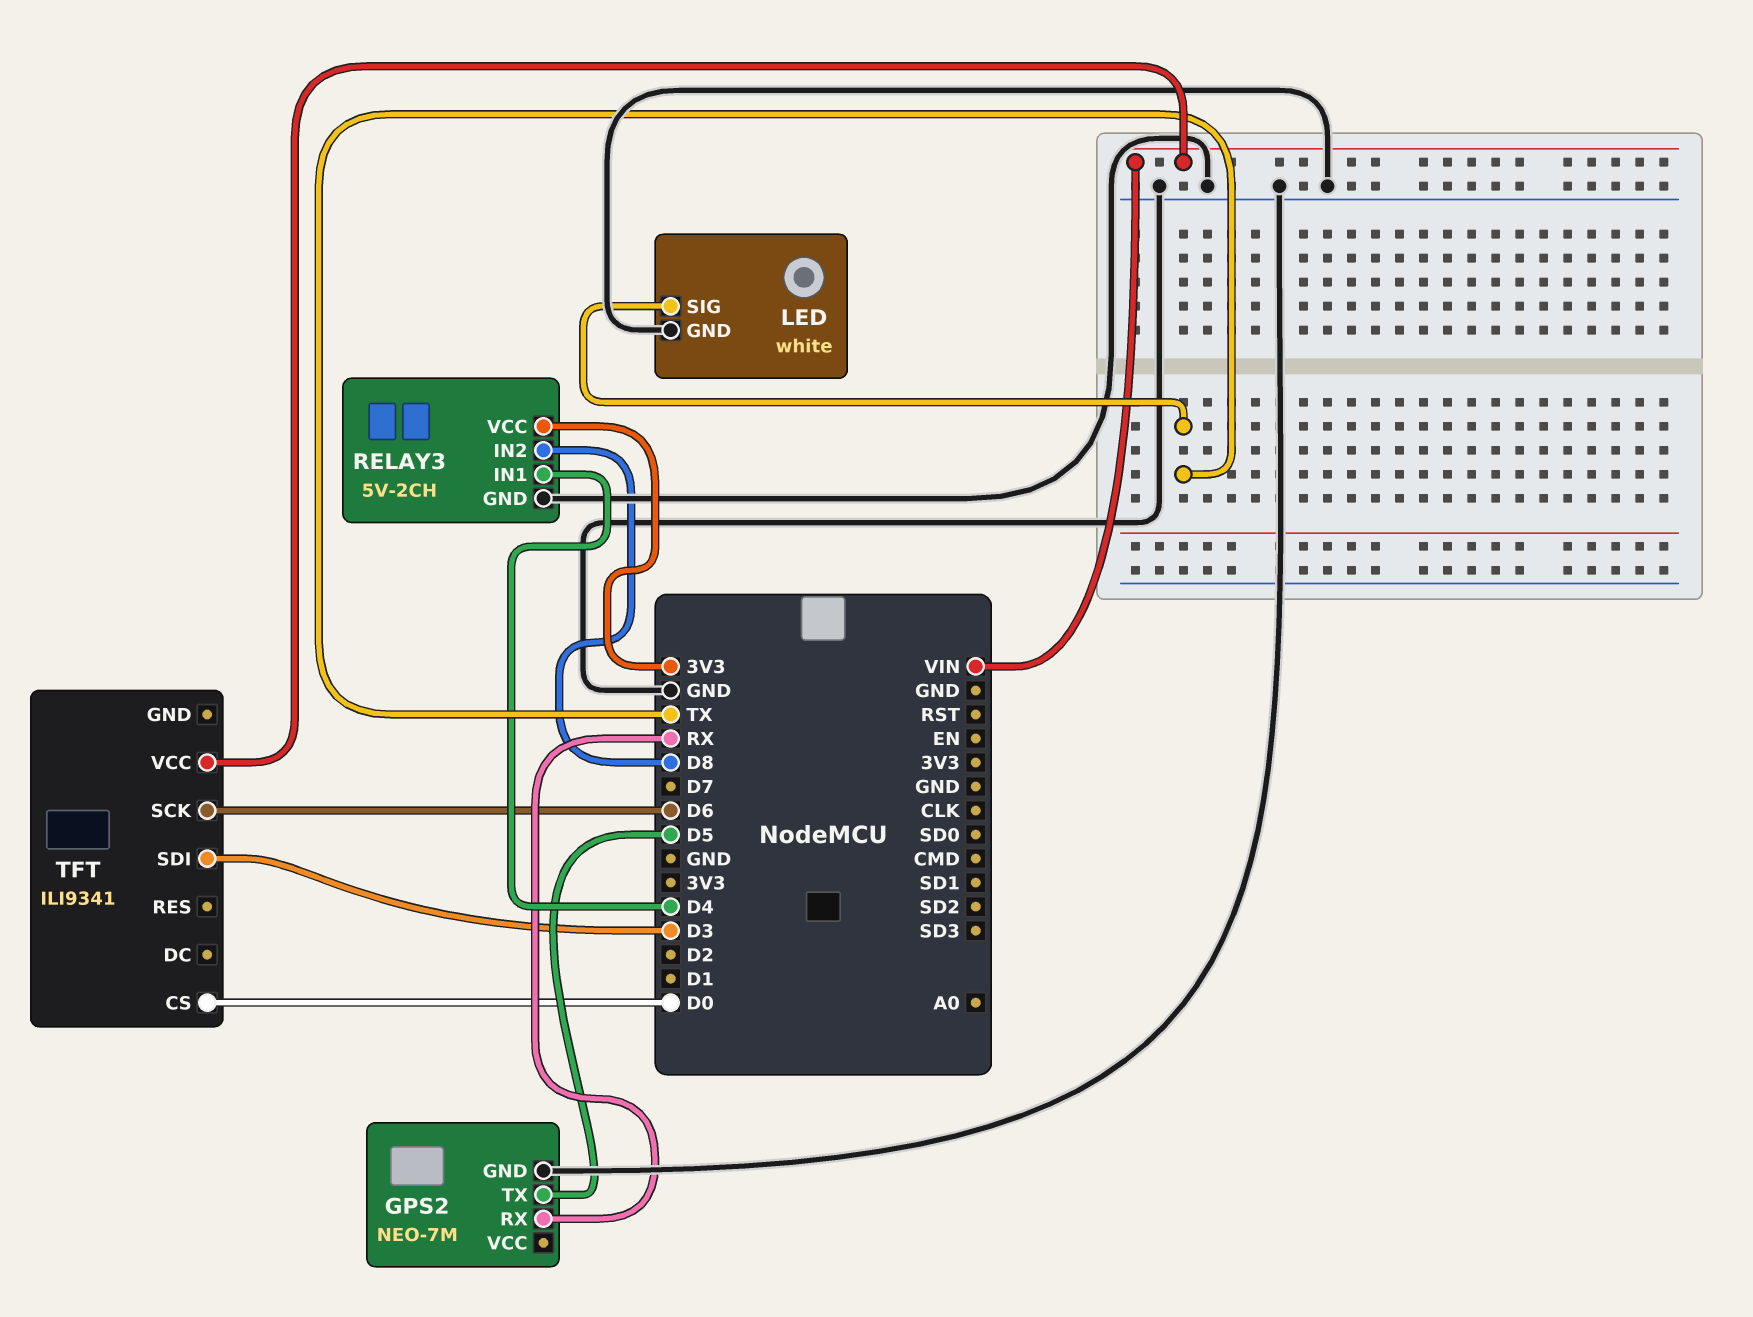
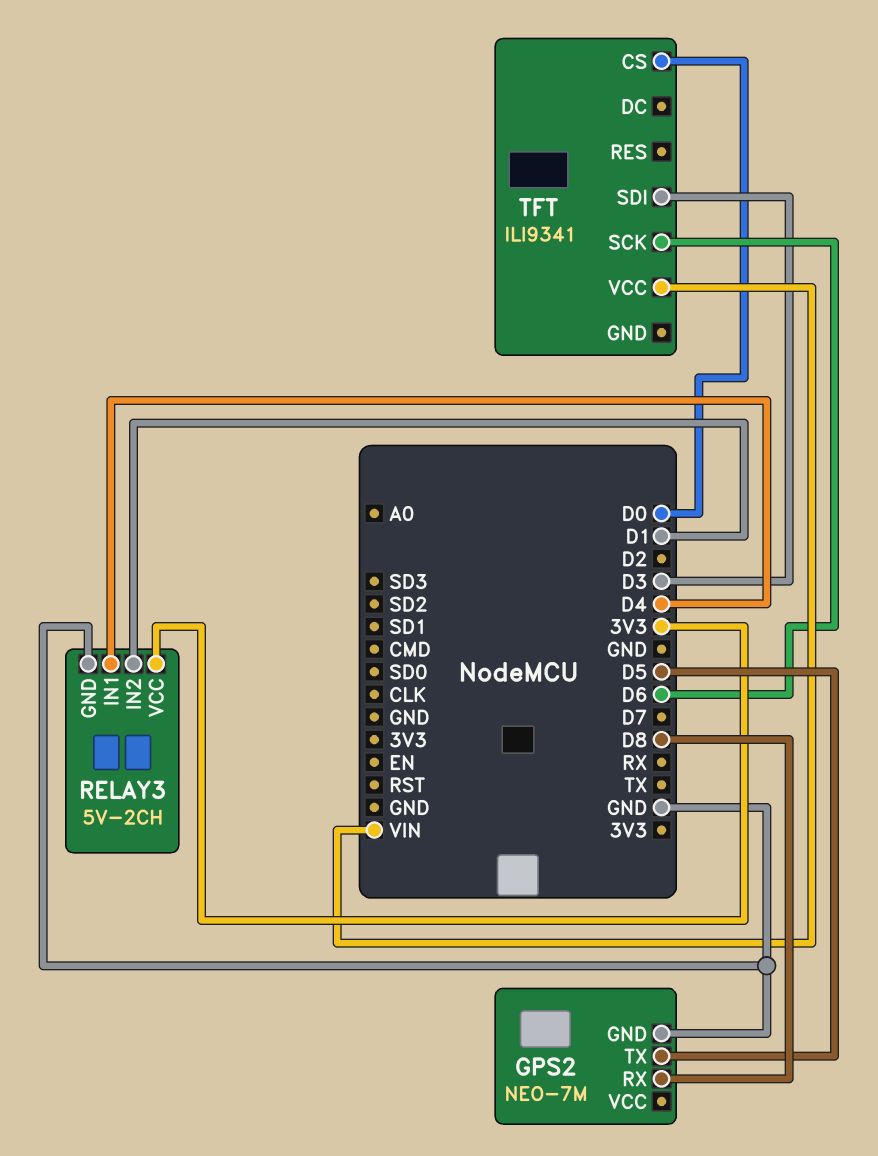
GPS2 pin RX: RX -> D8
LED: white -> none
LED pin GND: GND -> none
LED pin SIG: TX -> none
RELAY3 pin IN2: D8 -> D1

